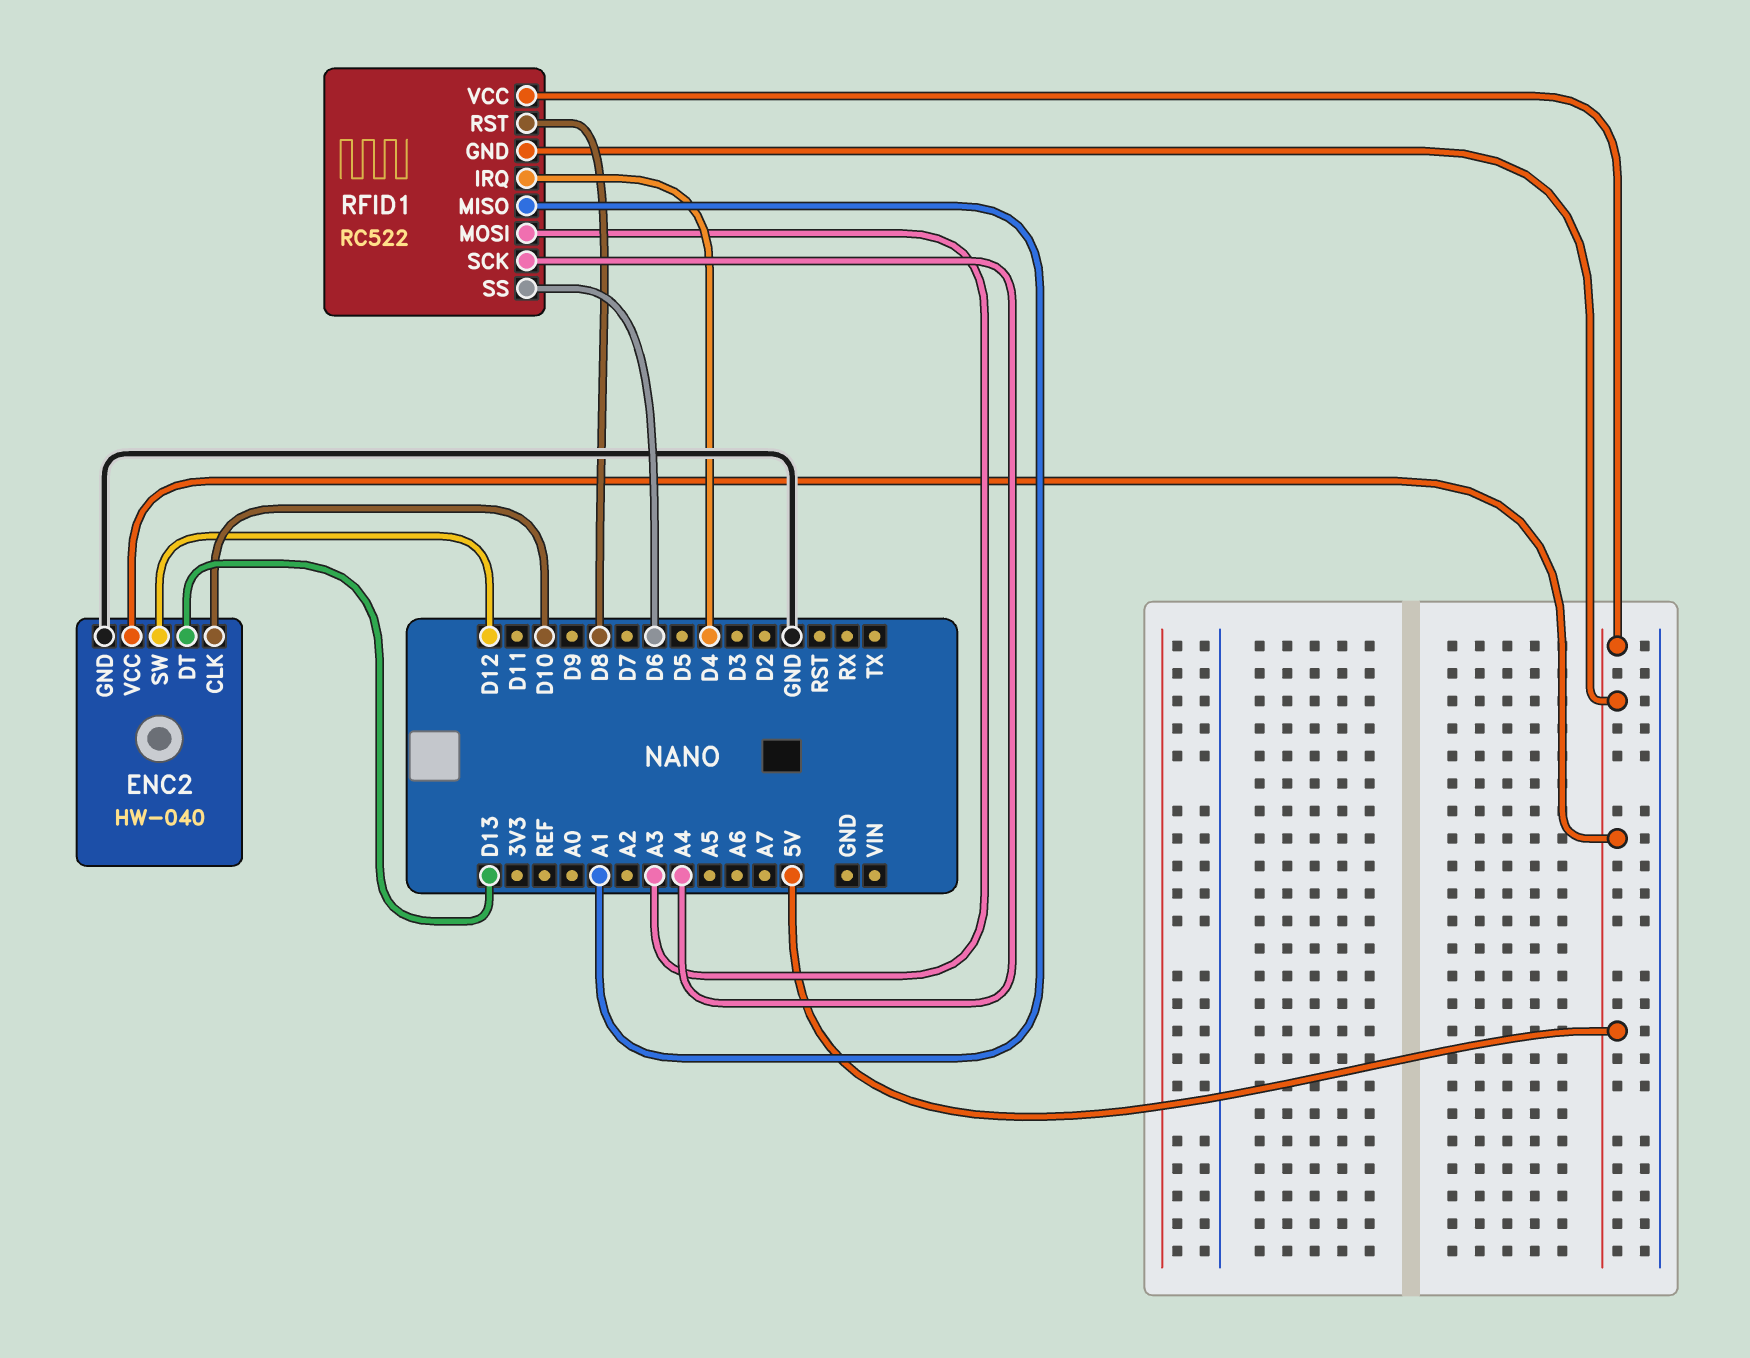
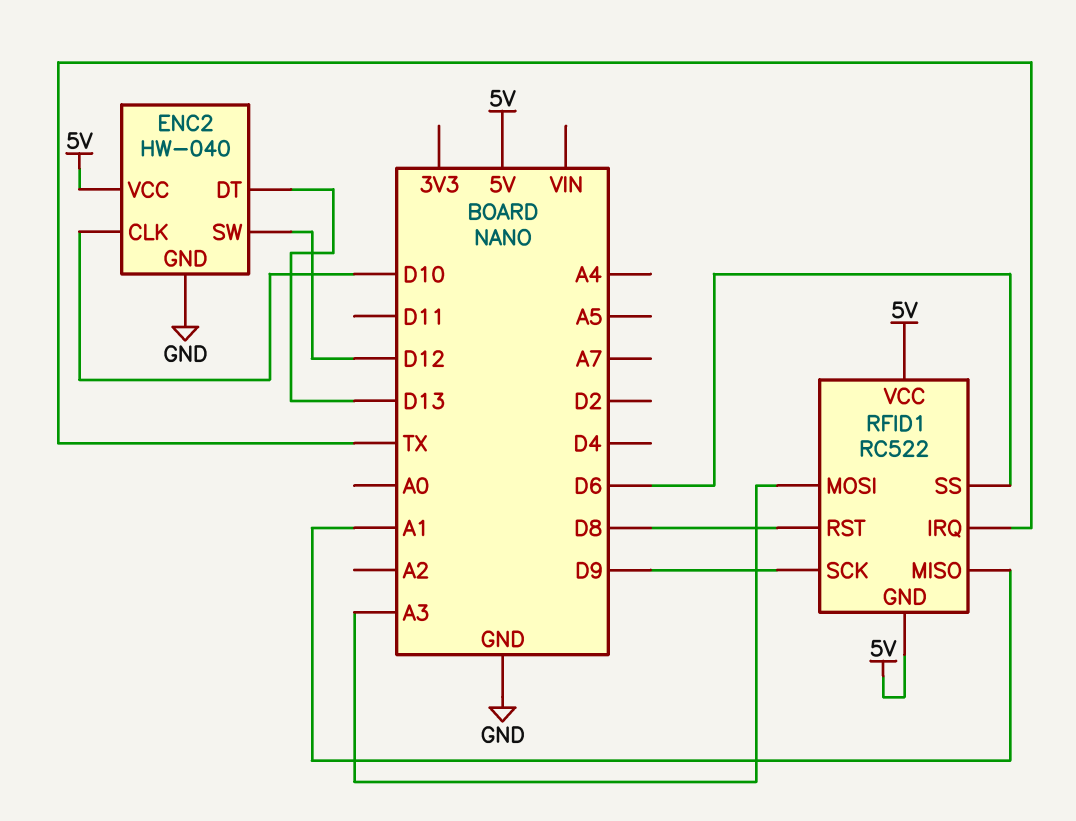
RFID1 pin IRQ: D4 -> TX
RFID1 pin SCK: A4 -> D9

